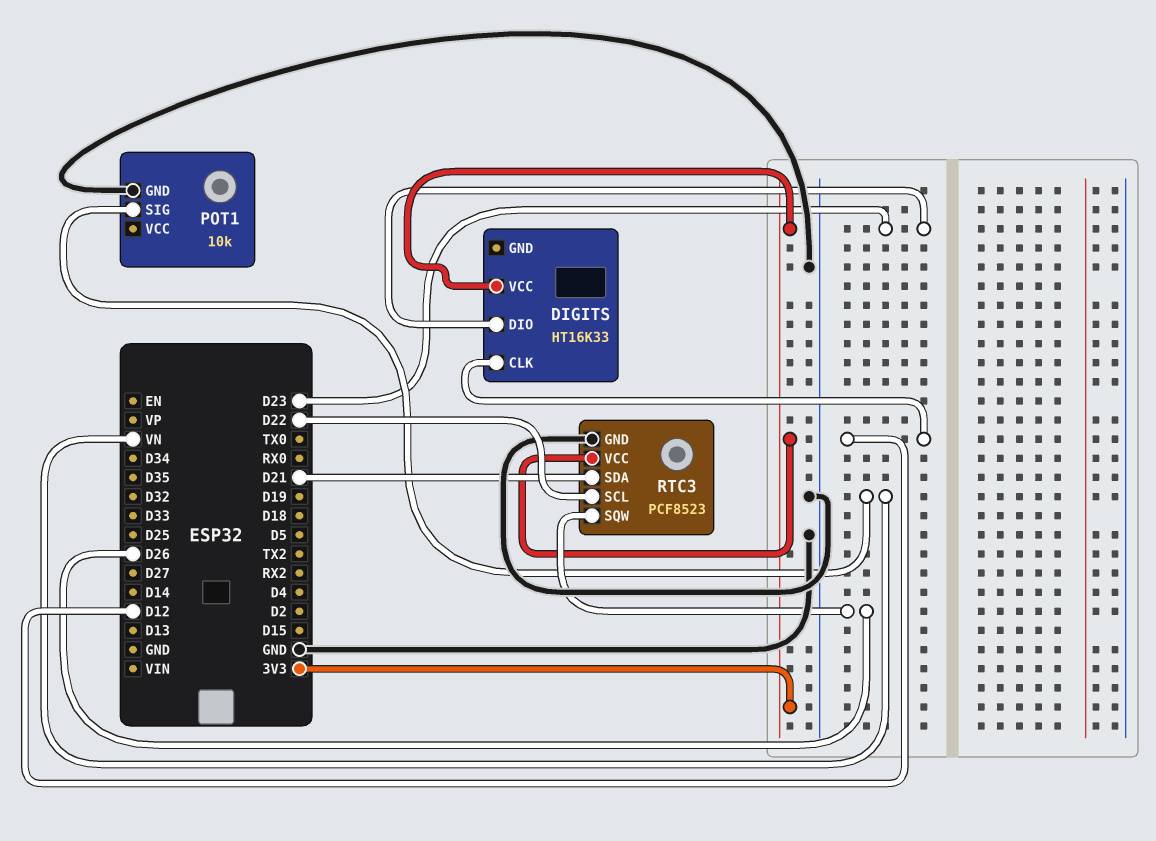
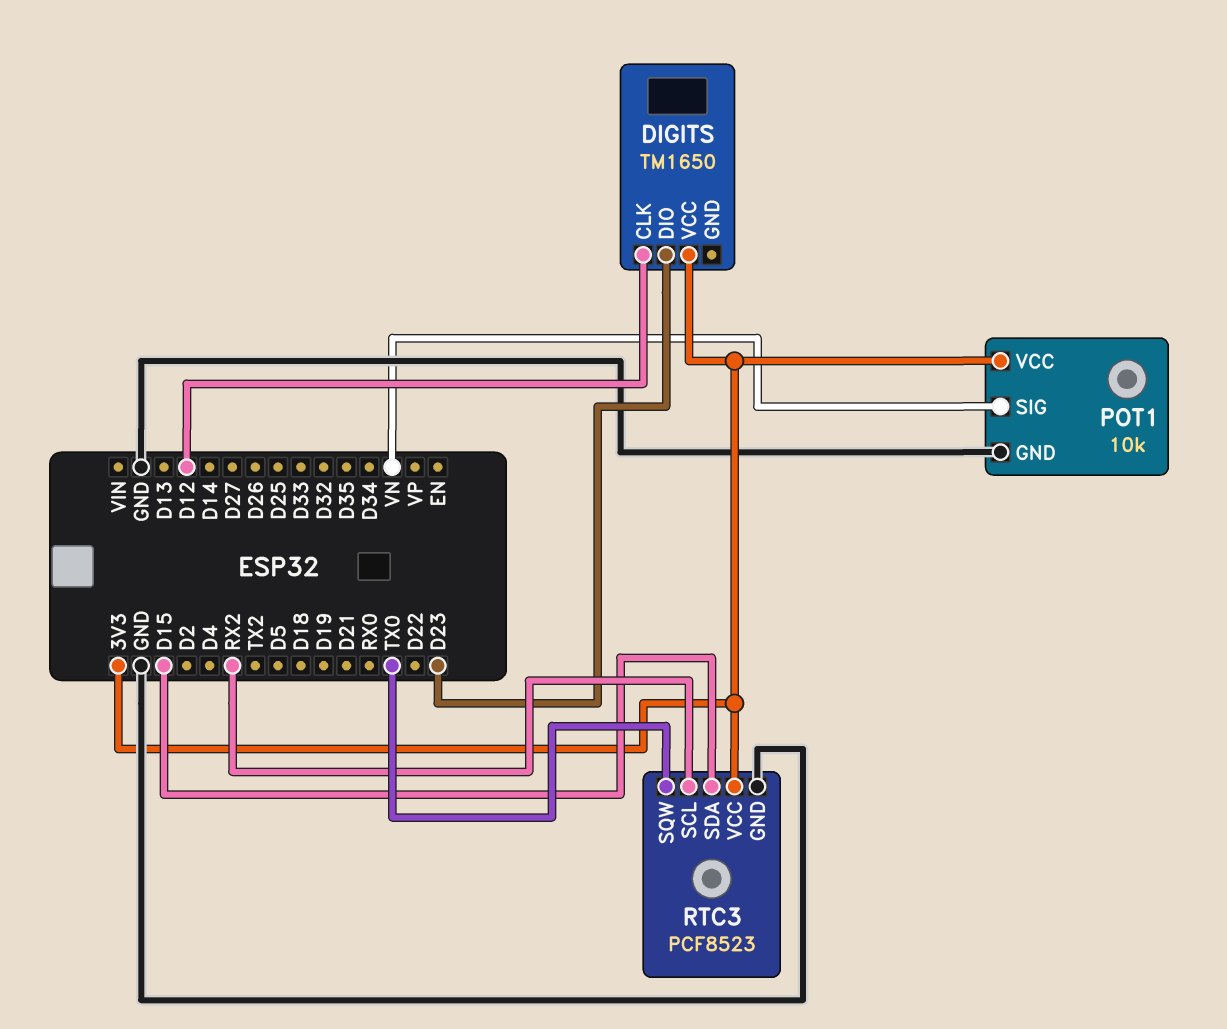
DIGITS: HT16K33 -> TM1650
POT1 pin VCC: none -> 3V3
RTC3 pin SCL: D22 -> RX2
RTC3 pin SDA: D21 -> D15
RTC3 pin SQW: D26 -> TX0

